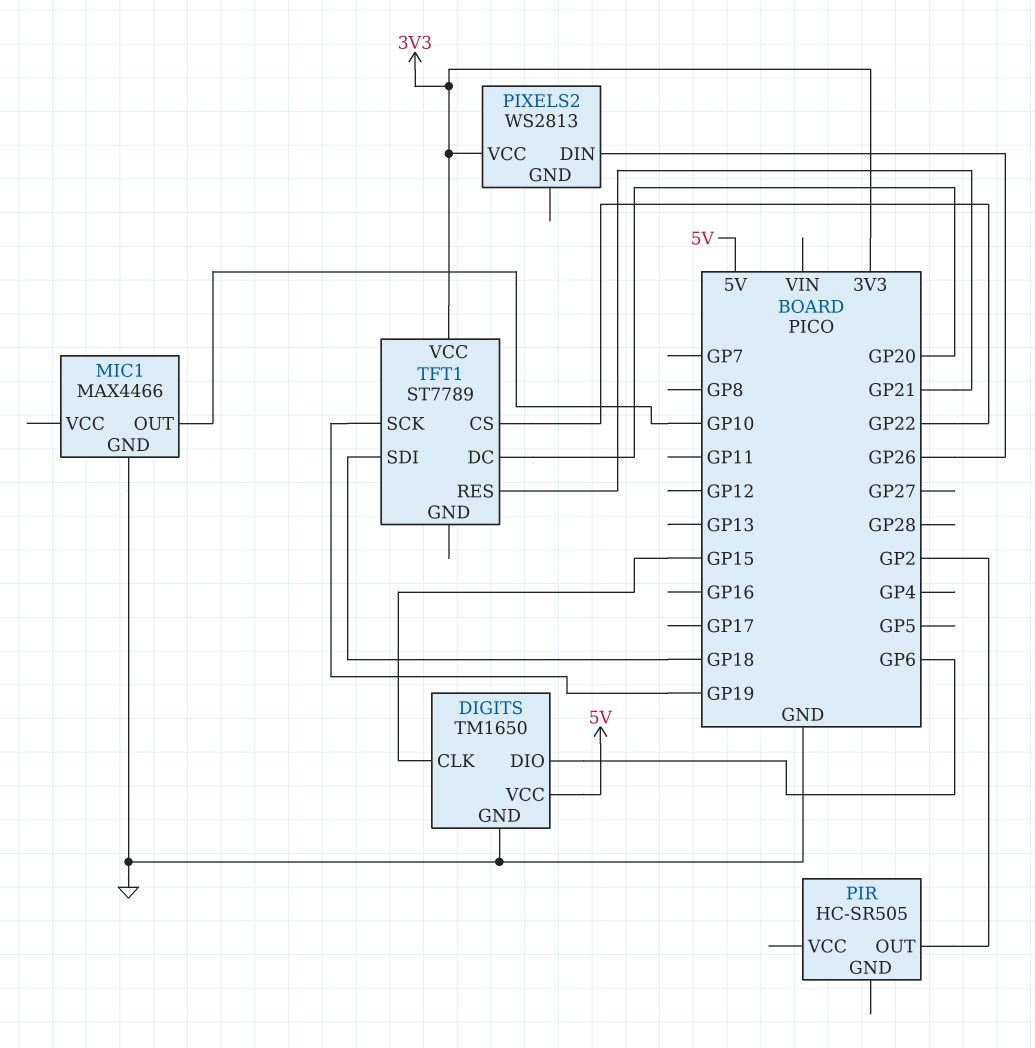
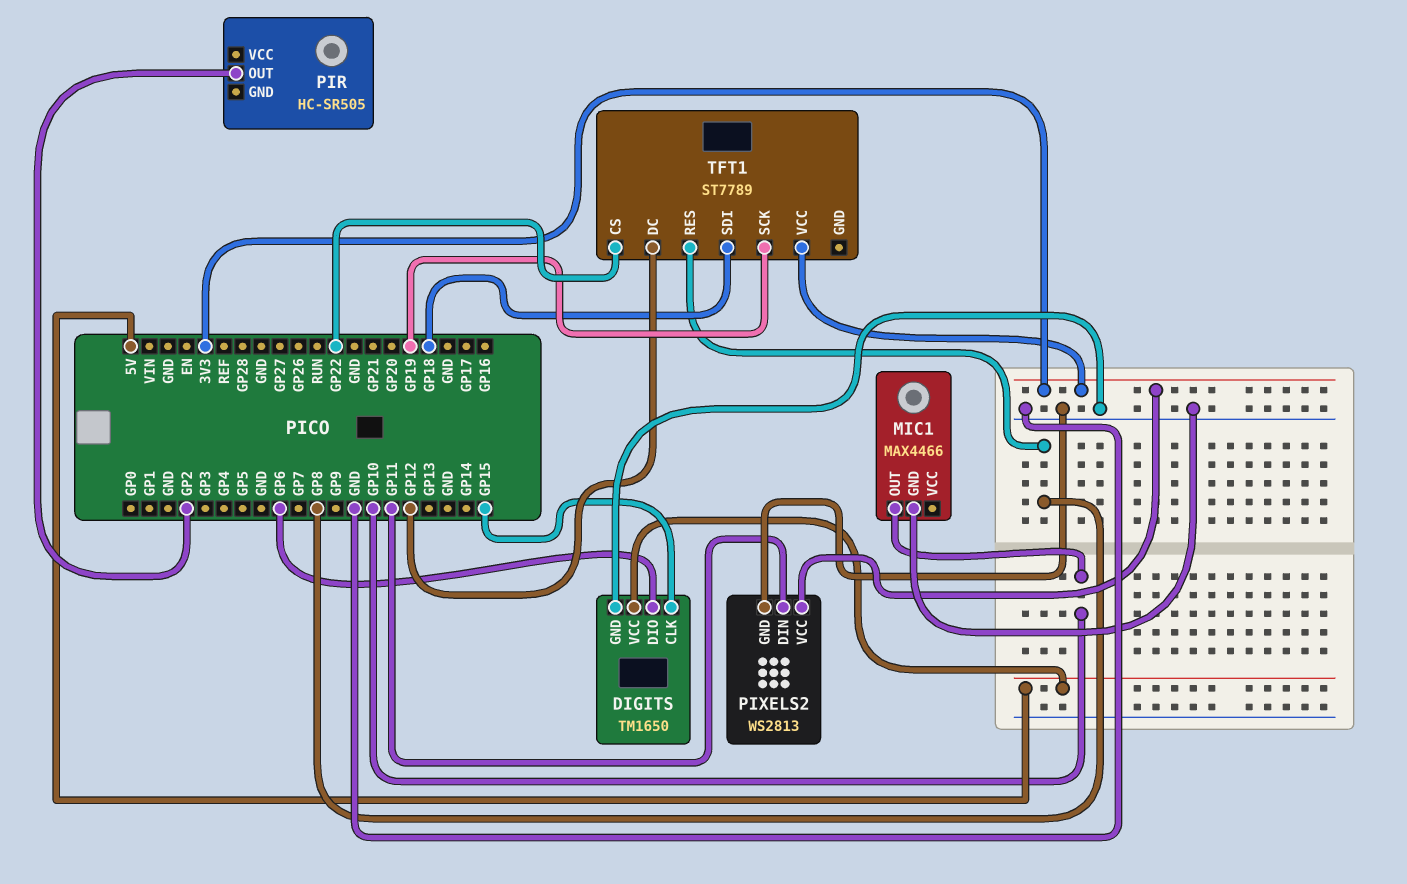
PIXELS2 pin DIN: GP26 -> GP11
PIXELS2 pin GND: none -> GND
TFT1 pin DC: GP20 -> GP12
TFT1 pin RES: GP21 -> GP8

